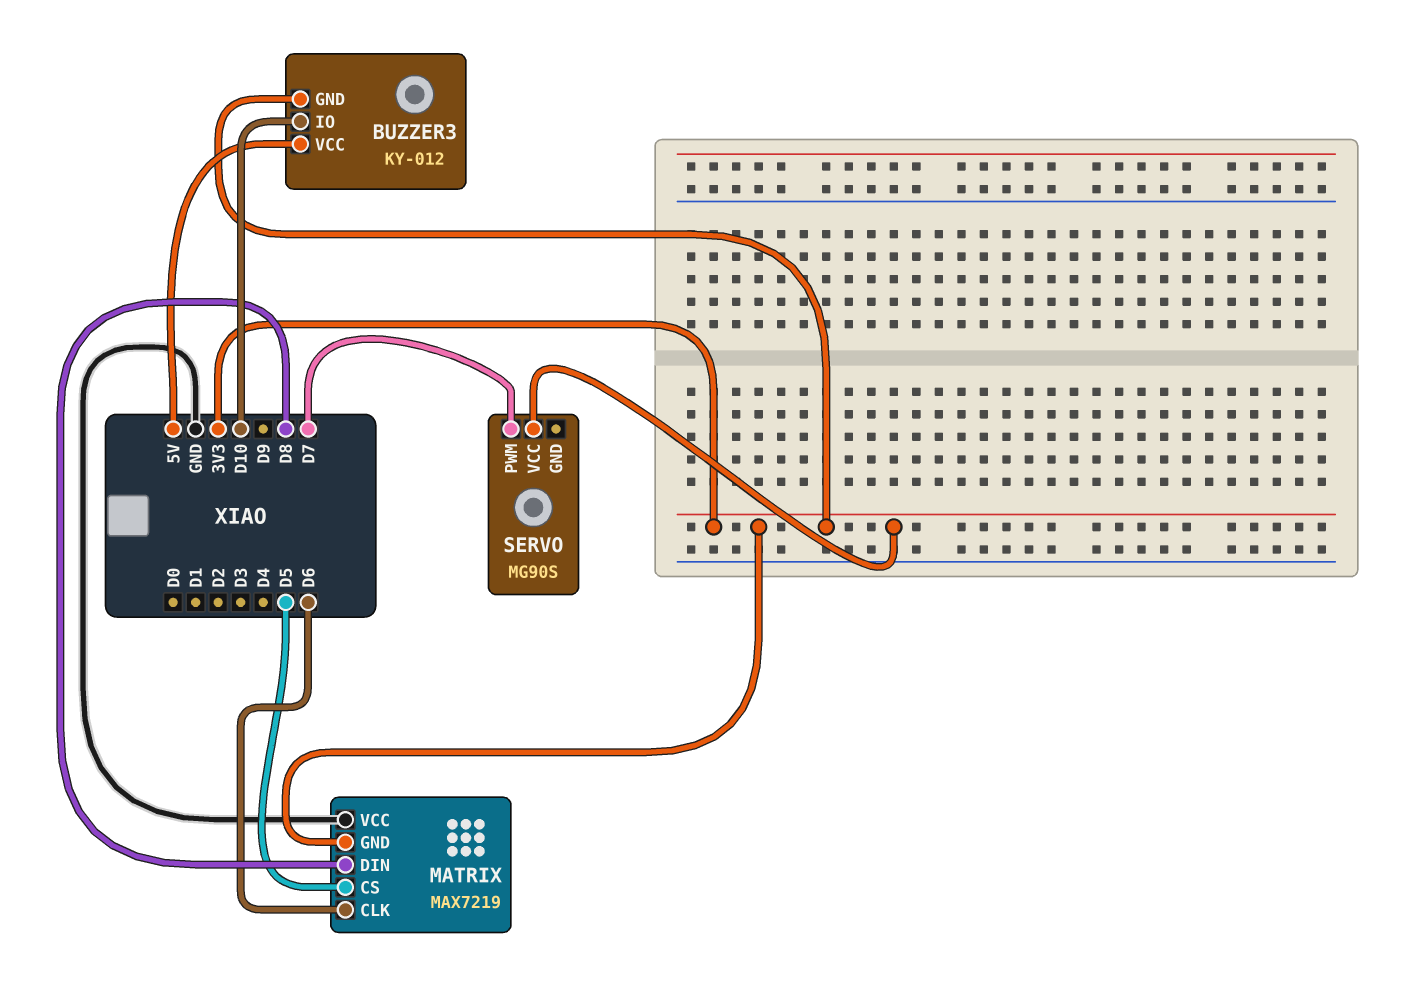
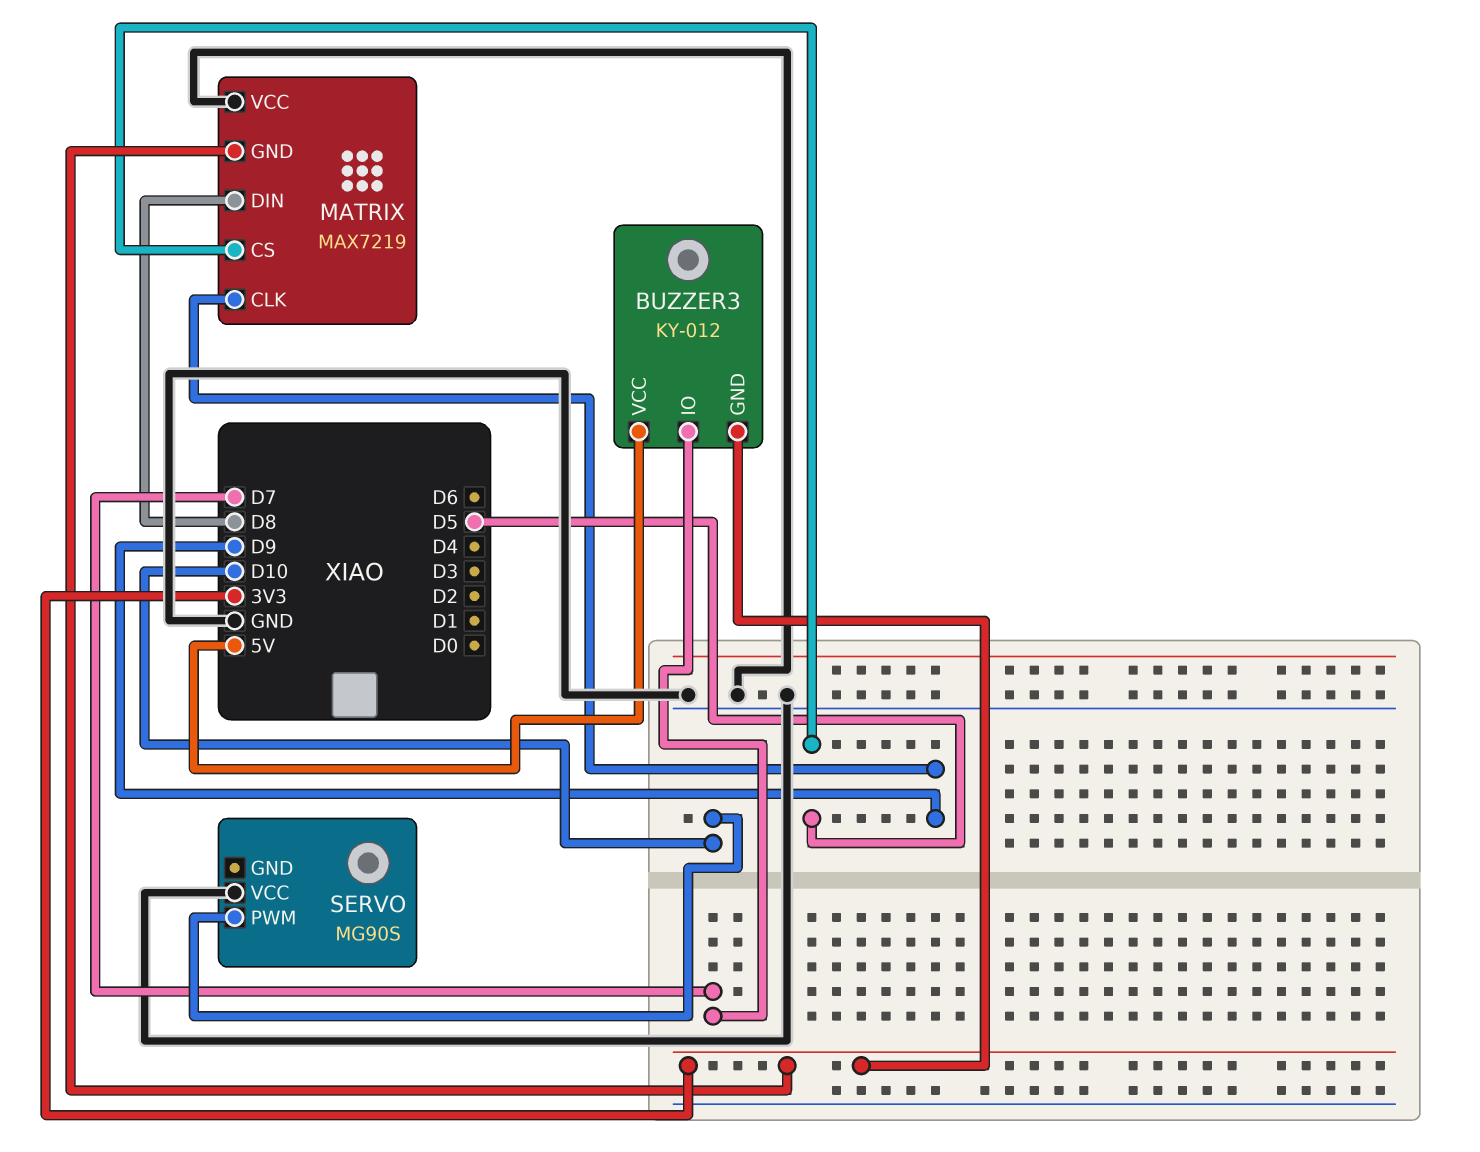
BUZZER3 pin IO: D10 -> D7
MATRIX pin CLK: D6 -> D9
SERVO pin PWM: D7 -> D10
SERVO pin VCC: 3V3 -> GND

